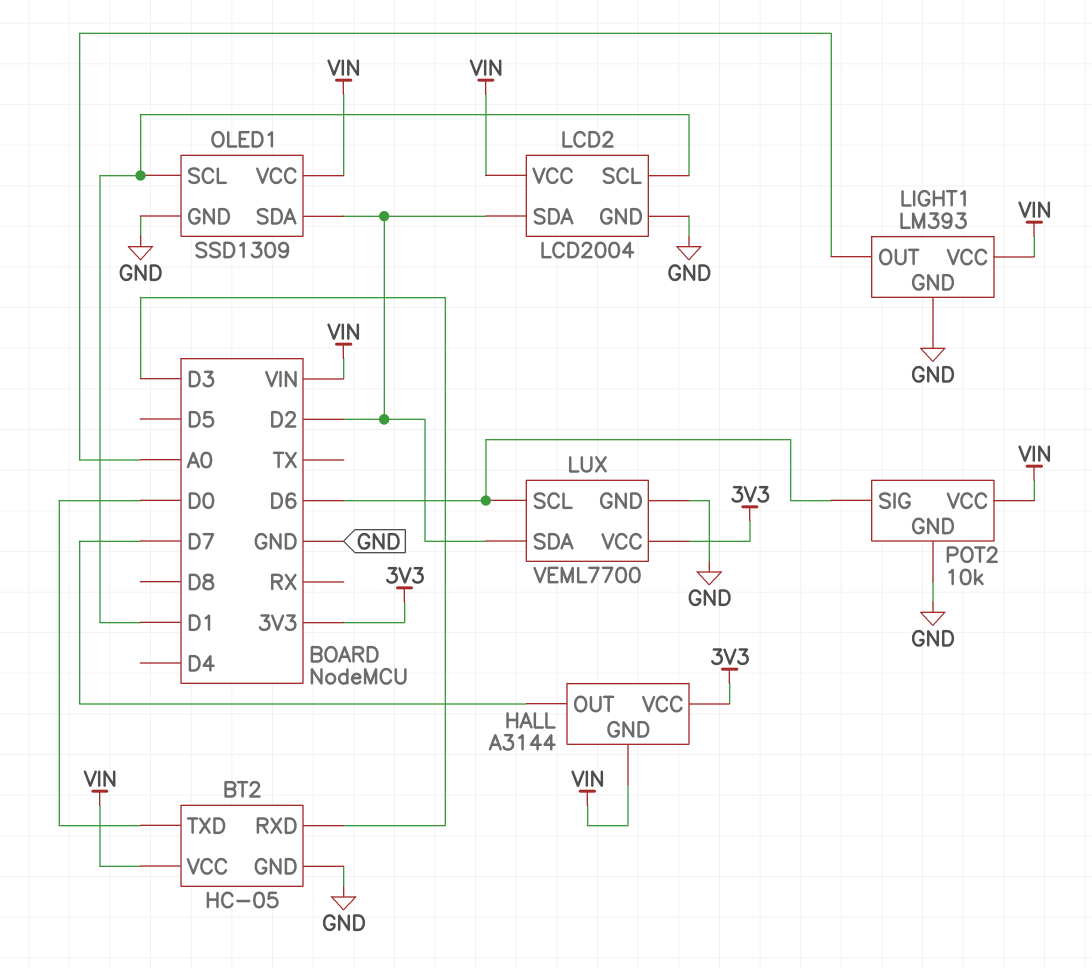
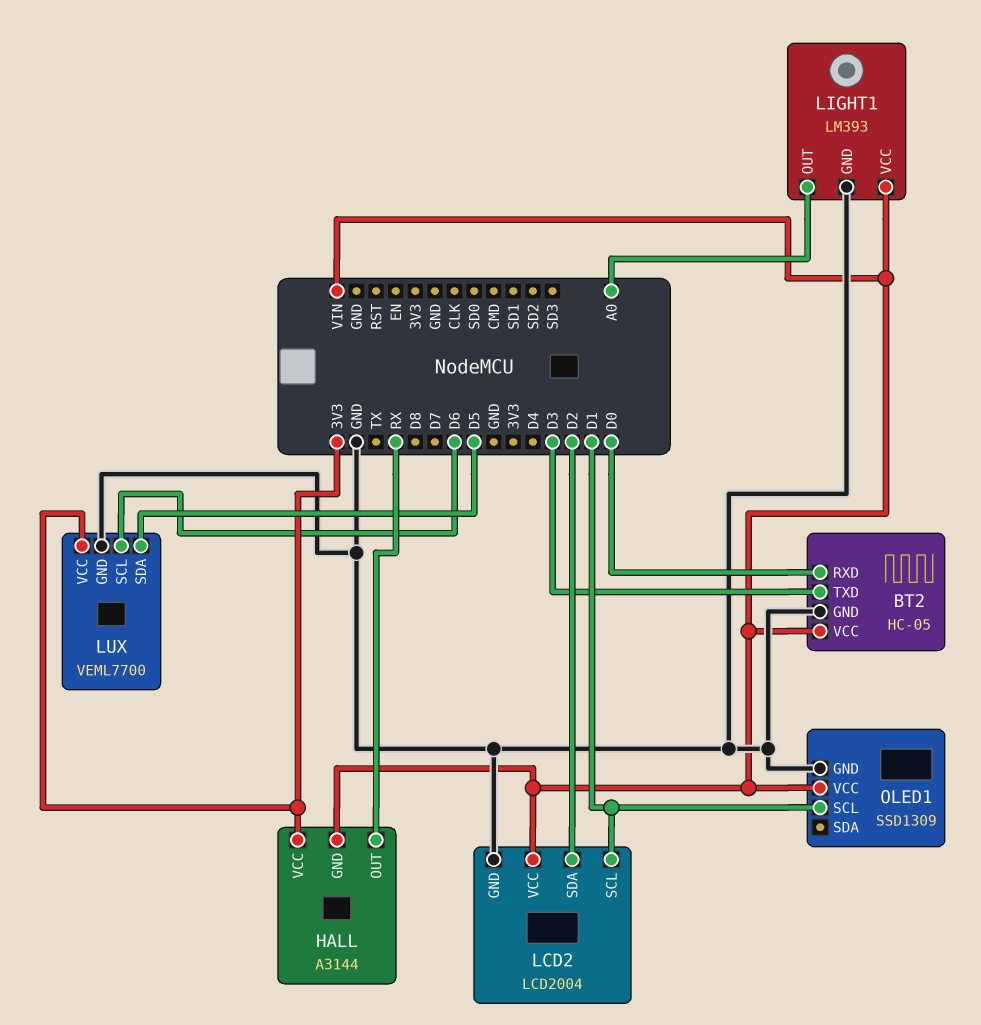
BT2 pin RXD: D3 -> D0
BT2 pin TXD: D0 -> D3
HALL pin OUT: D7 -> RX
LUX pin SDA: D2 -> D5
OLED1 pin SDA: D2 -> none
POT2: 10k -> none
POT2 pin GND: GND -> none
POT2 pin SIG: D6 -> none
POT2 pin VCC: VIN -> none

